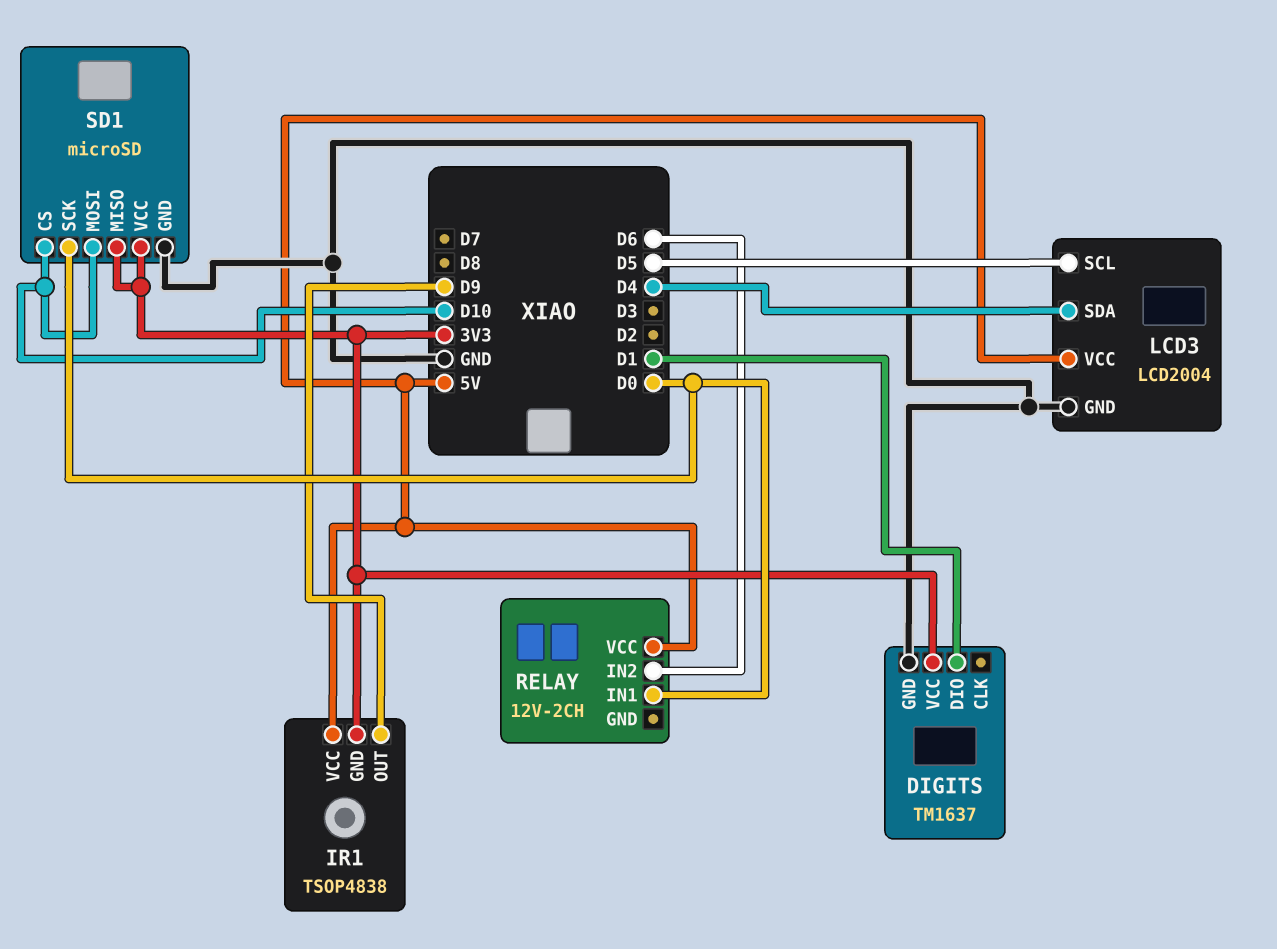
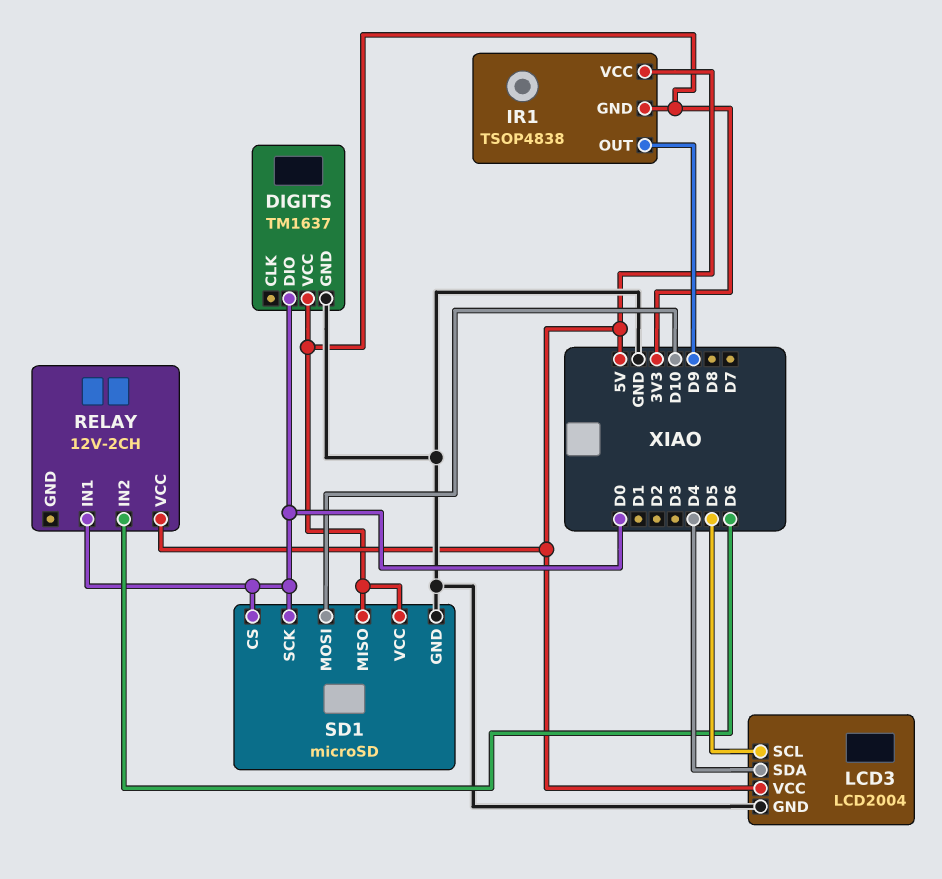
DIGITS pin DIO: D1 -> D0
SD1 pin CS: D10 -> D0

